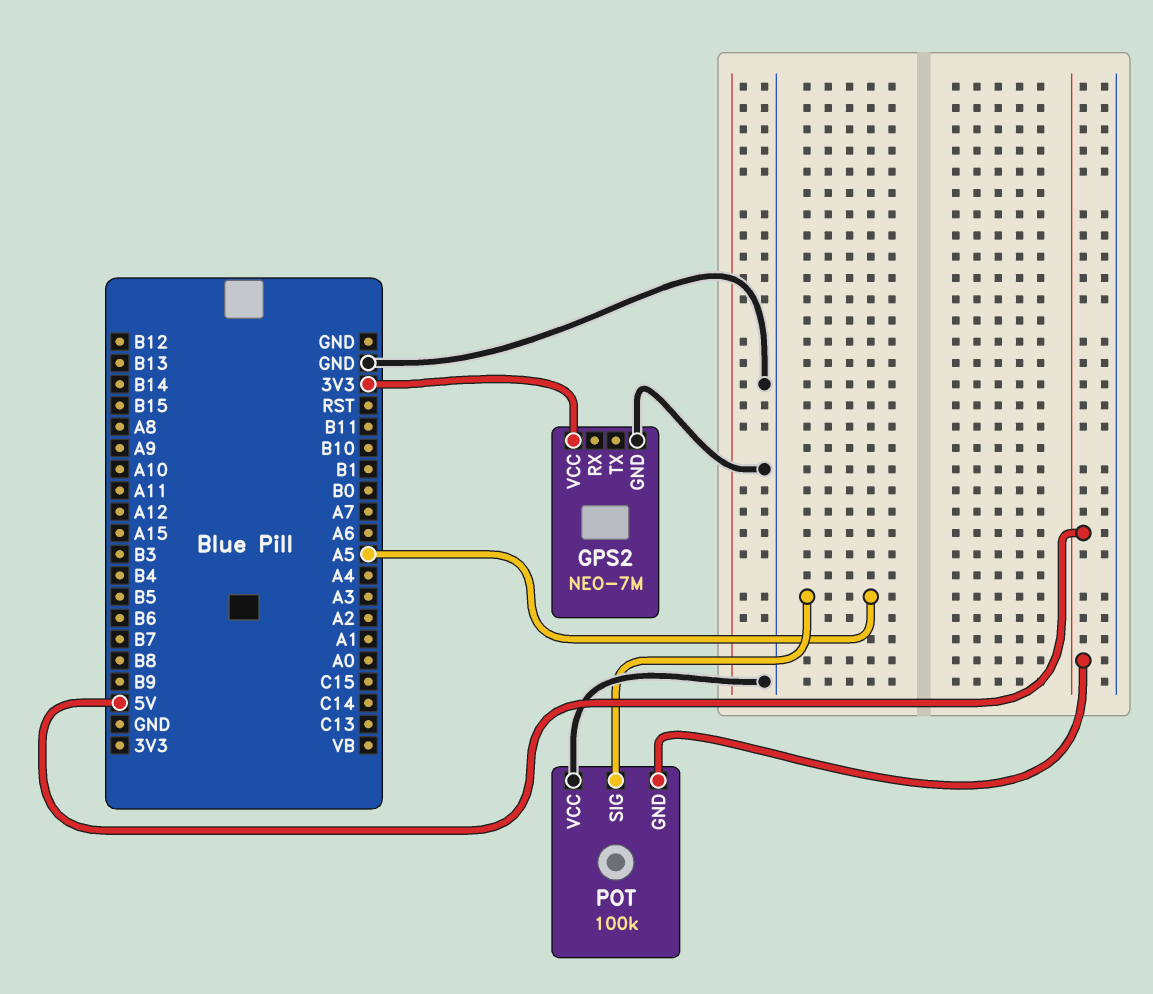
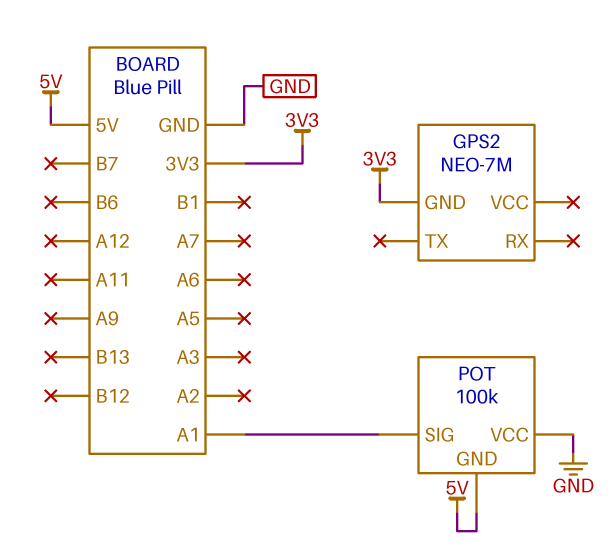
GPS2 pin GND: GND -> 3V3
GPS2 pin VCC: 3V3 -> none
POT pin SIG: A5 -> A1

